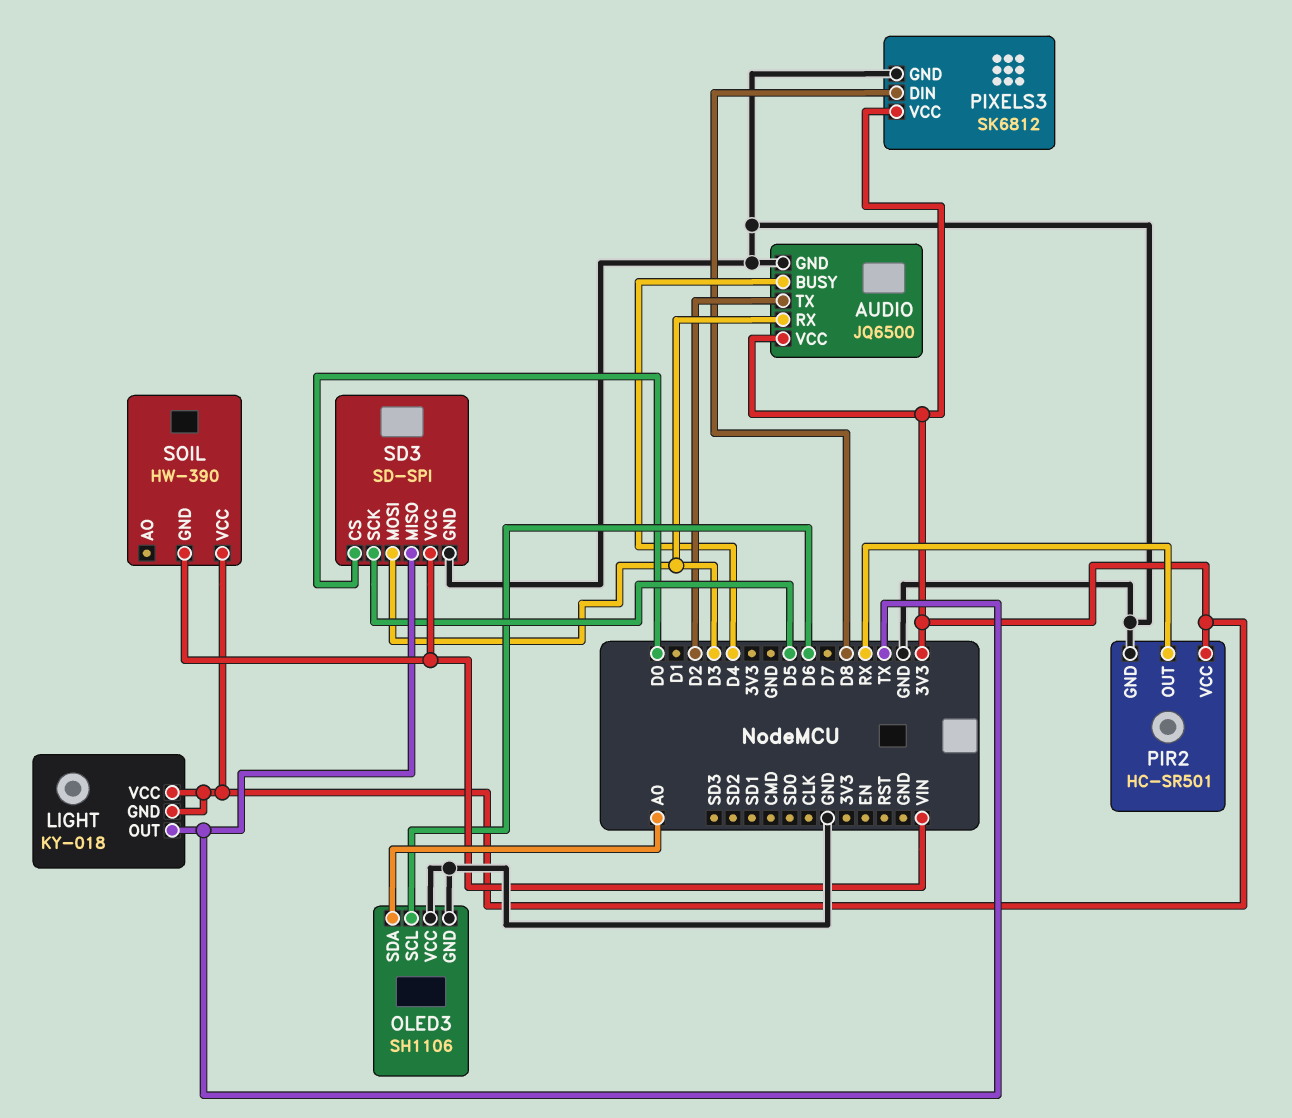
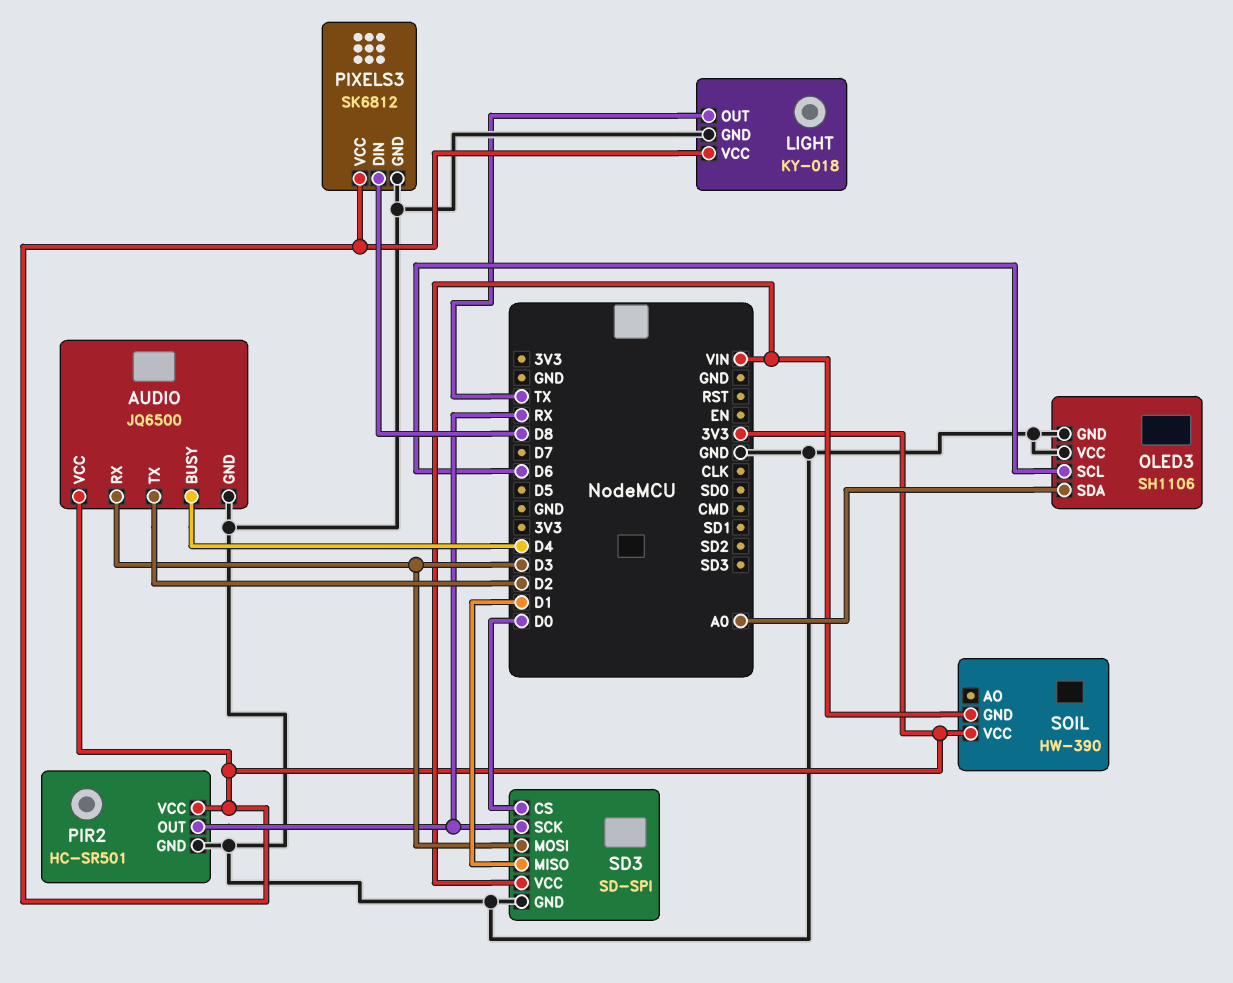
LIGHT pin GND: 3V3 -> GND
SD3 pin MISO: TX -> D1
SD3 pin SCK: D5 -> RX

